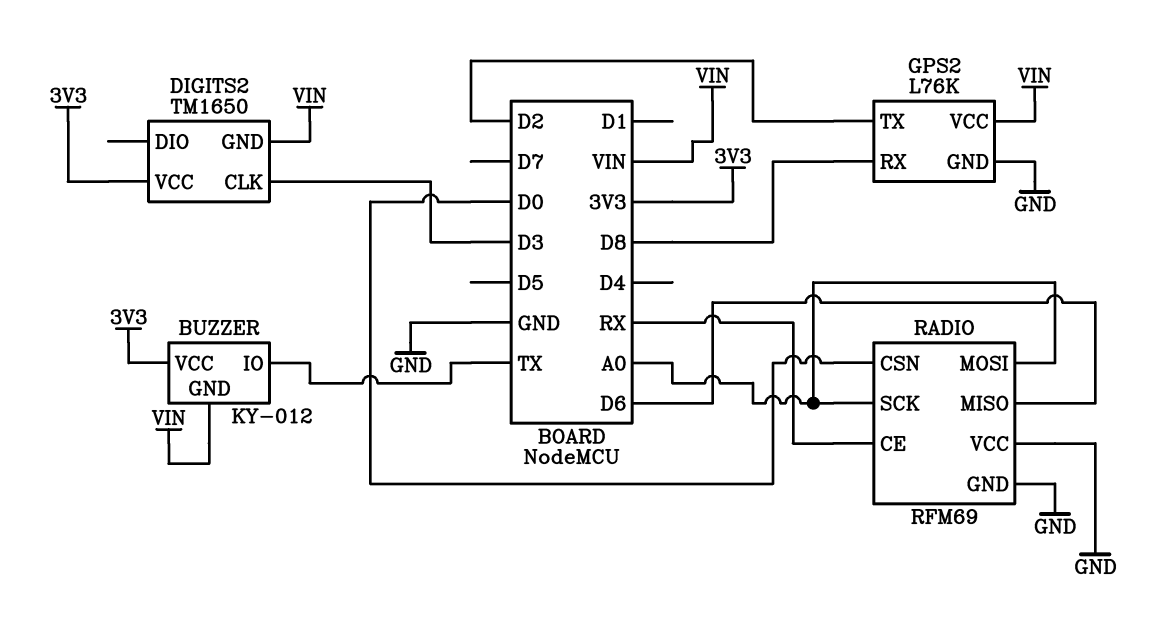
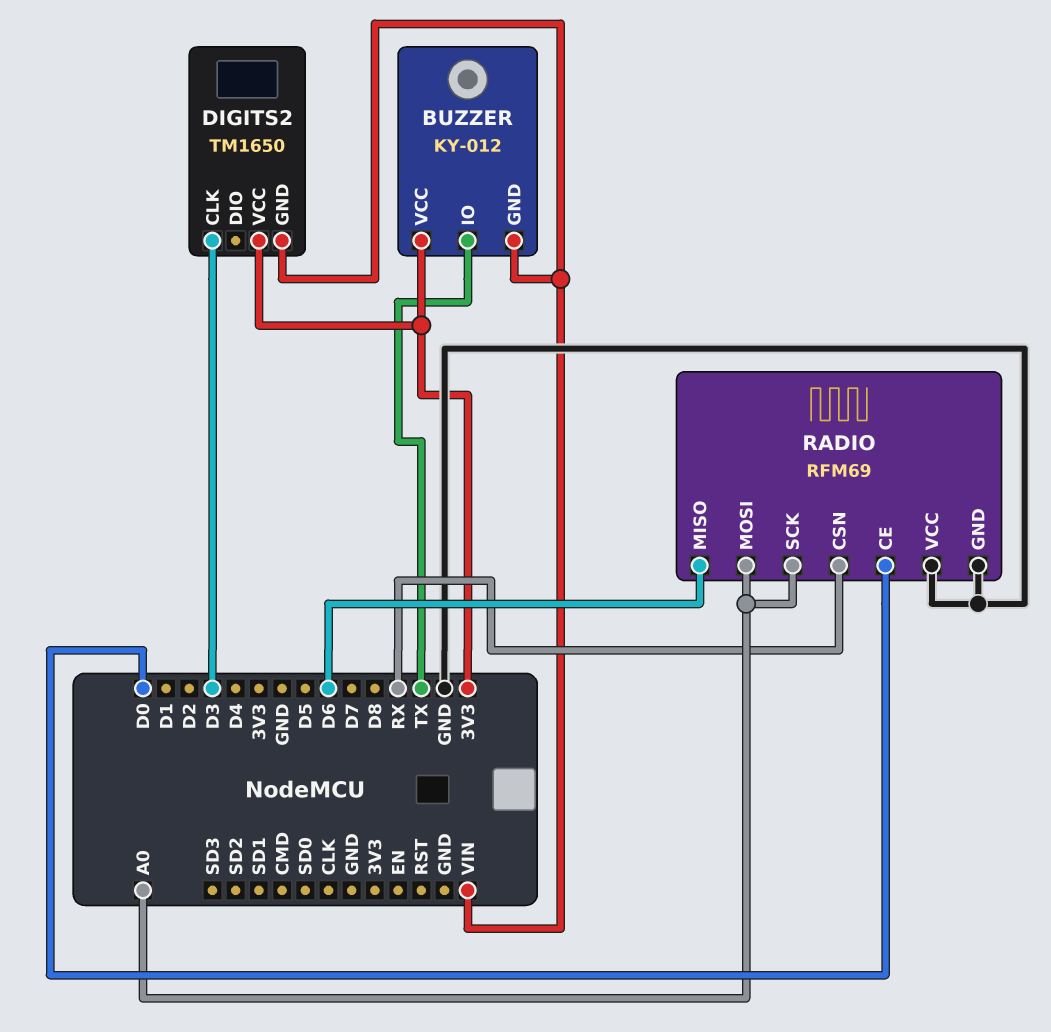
GPS2: L76K -> none
GPS2 pin GND: GND -> none
GPS2 pin RX: D8 -> none
GPS2 pin TX: D2 -> none
GPS2 pin VCC: VIN -> none
RADIO pin CE: RX -> D0
RADIO pin CSN: D0 -> RX

